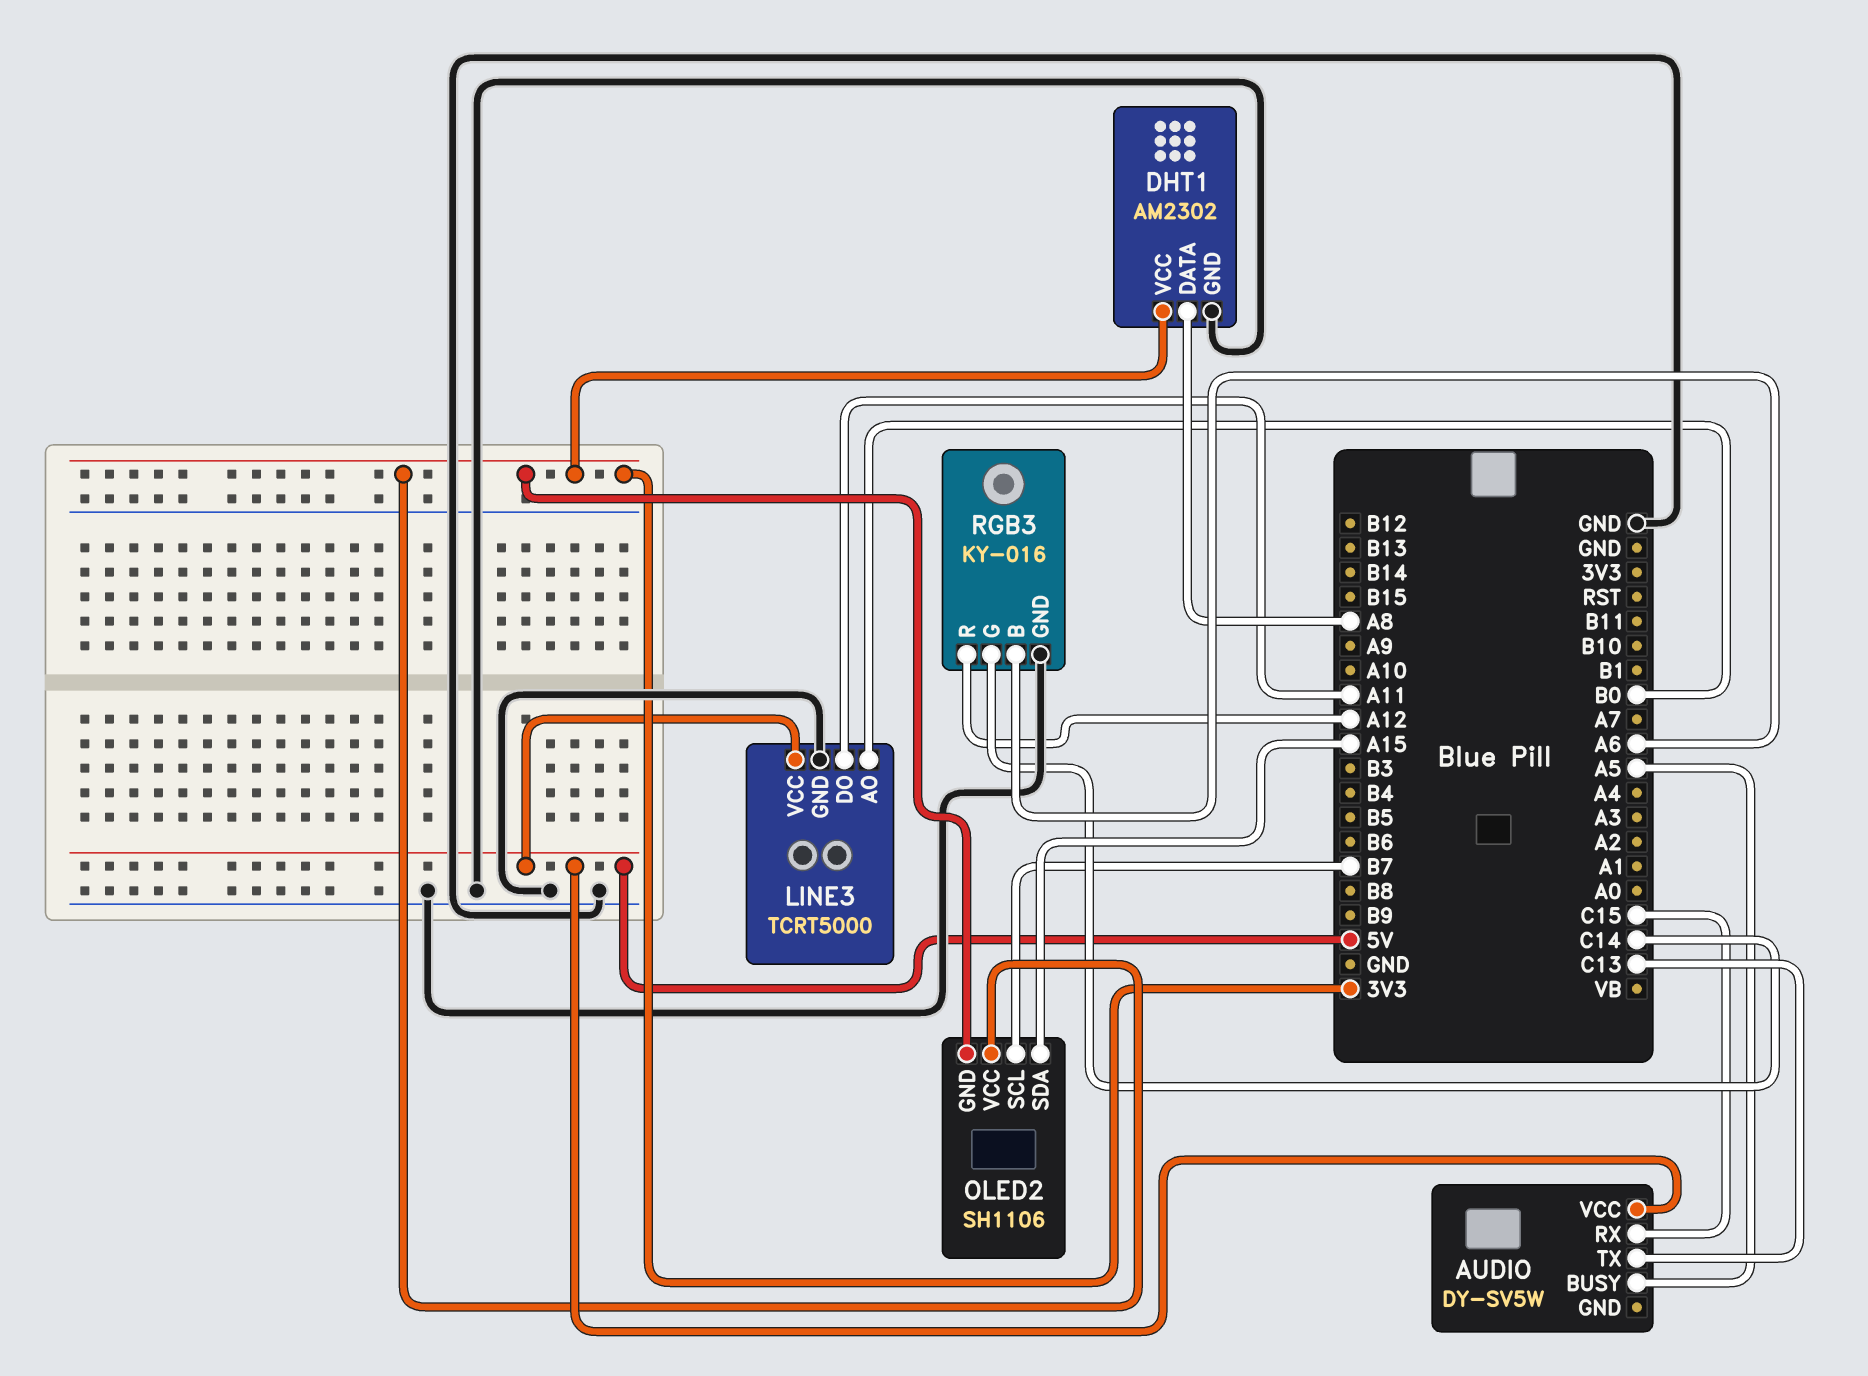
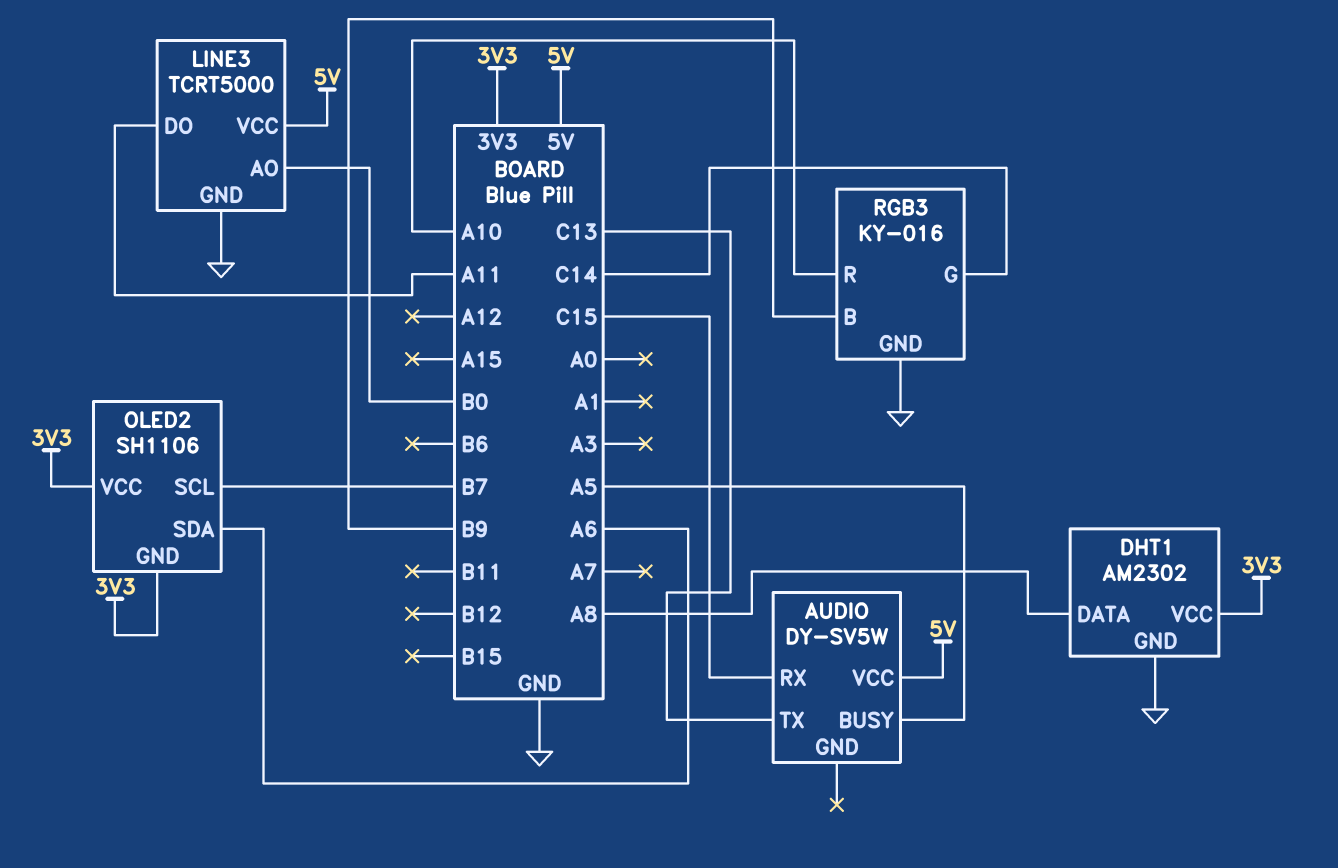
OLED2 pin SDA: A15 -> A6
RGB3 pin B: A6 -> B9
RGB3 pin R: A12 -> A10

